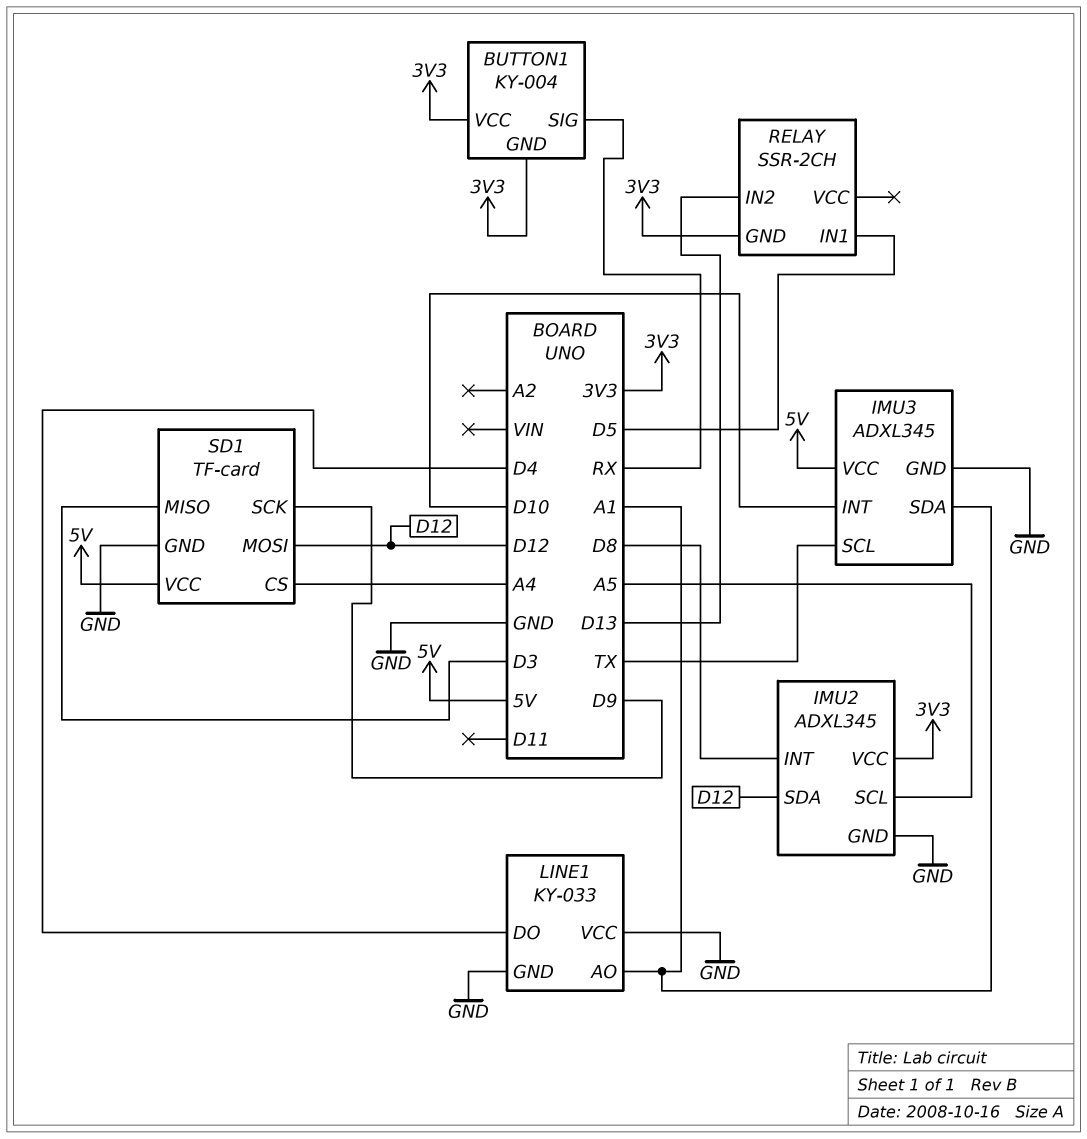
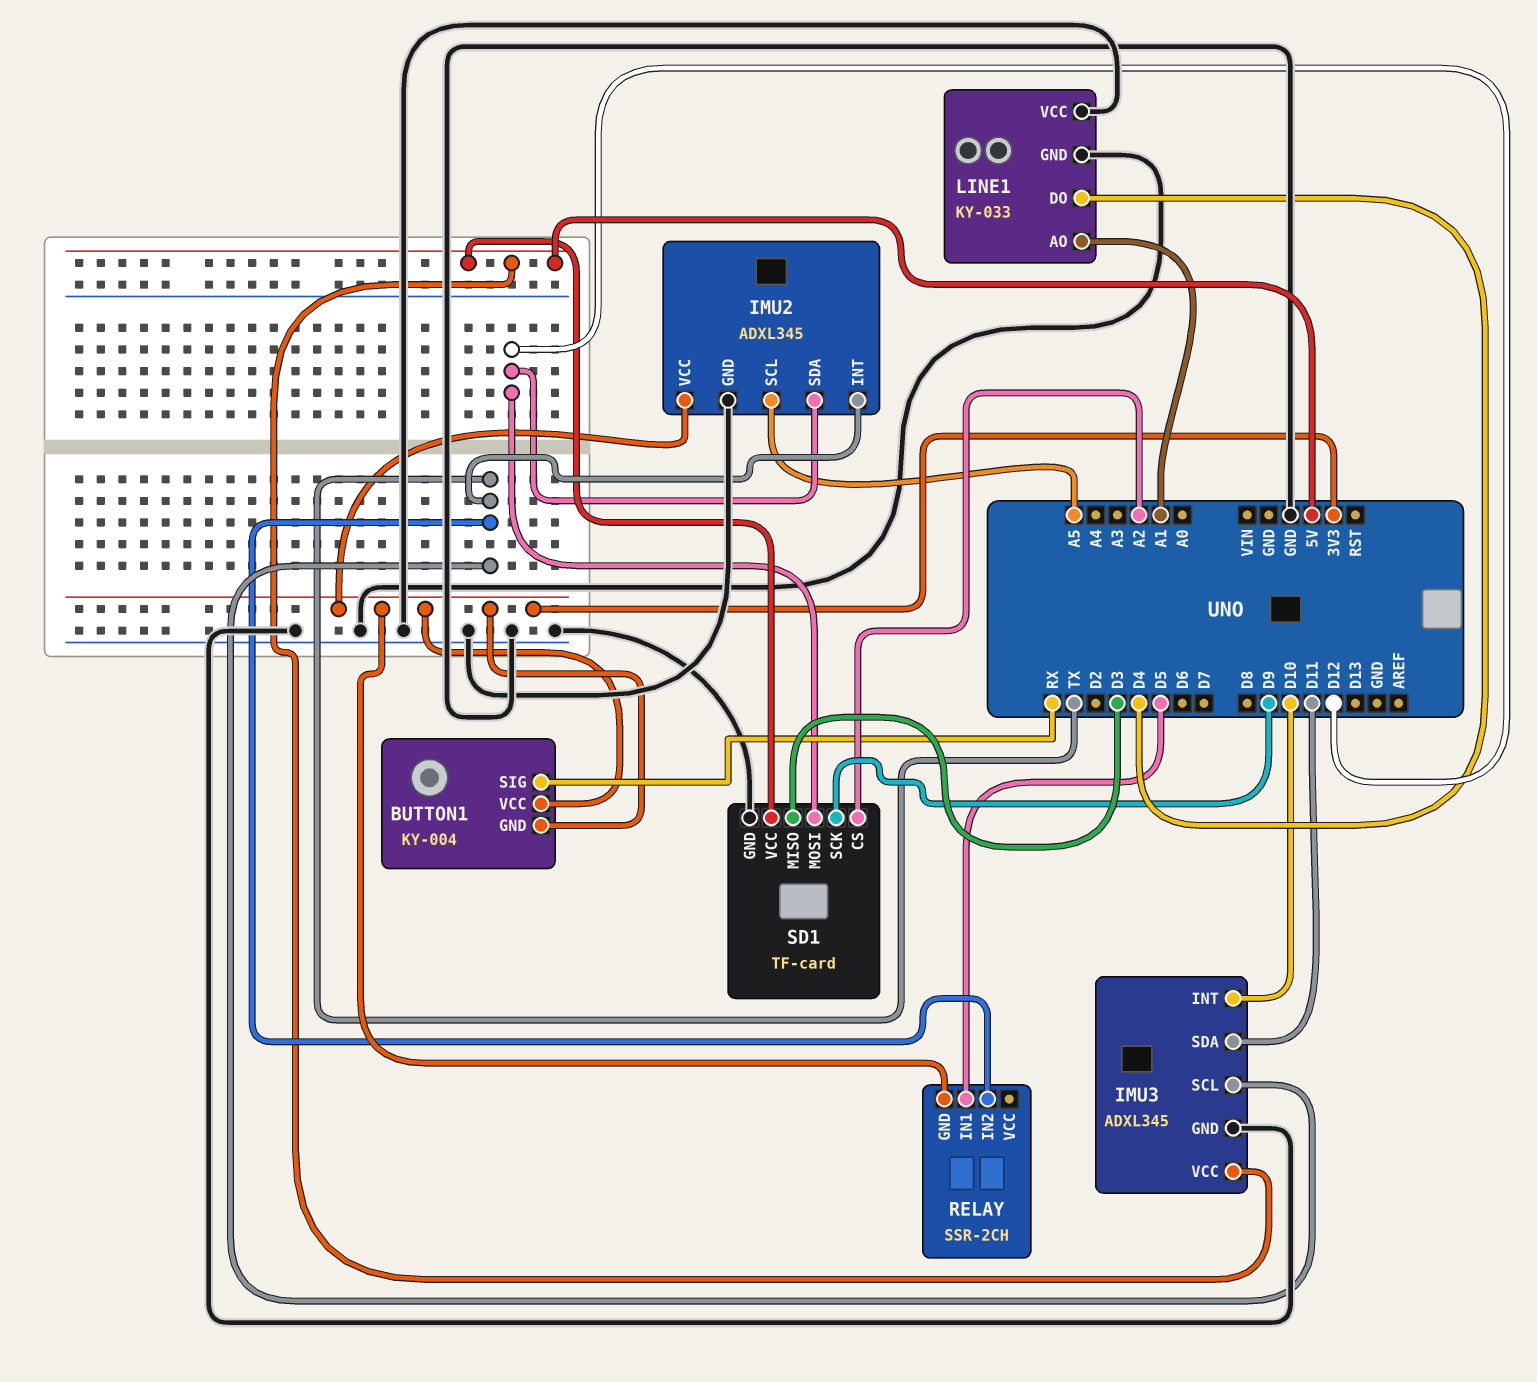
IMU2 pin INT: D8 -> TX
IMU3 pin SDA: A1 -> D11
RELAY pin IN2: D13 -> TX
SD1 pin CS: A4 -> A2

